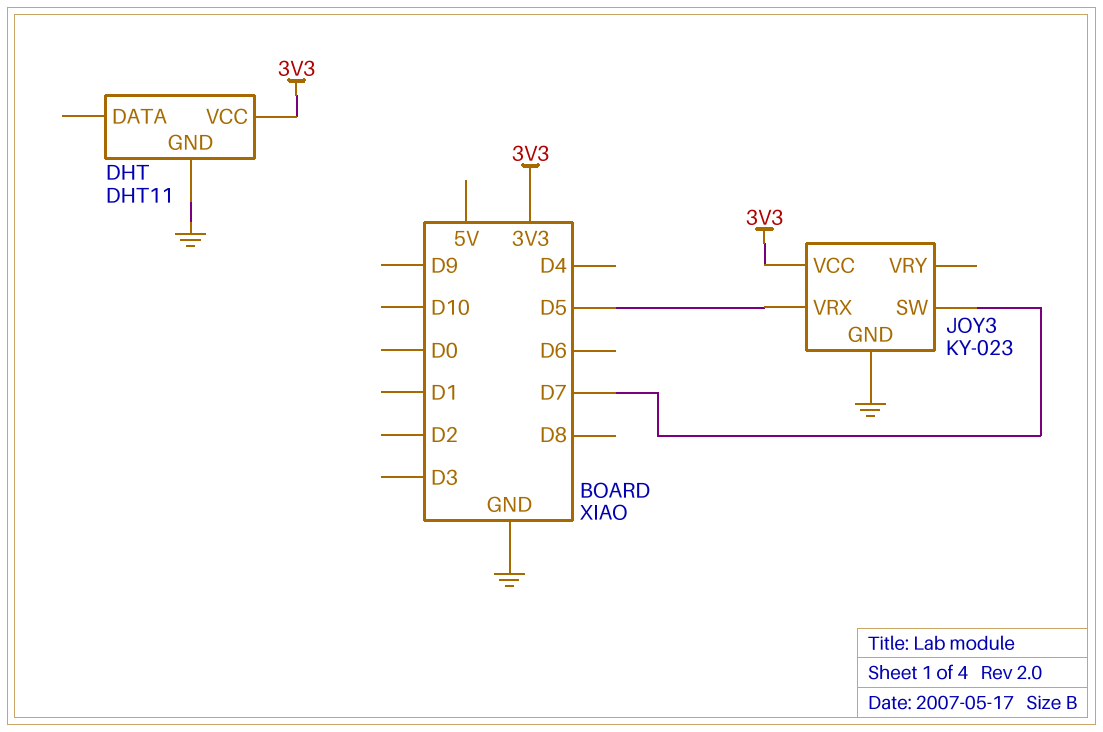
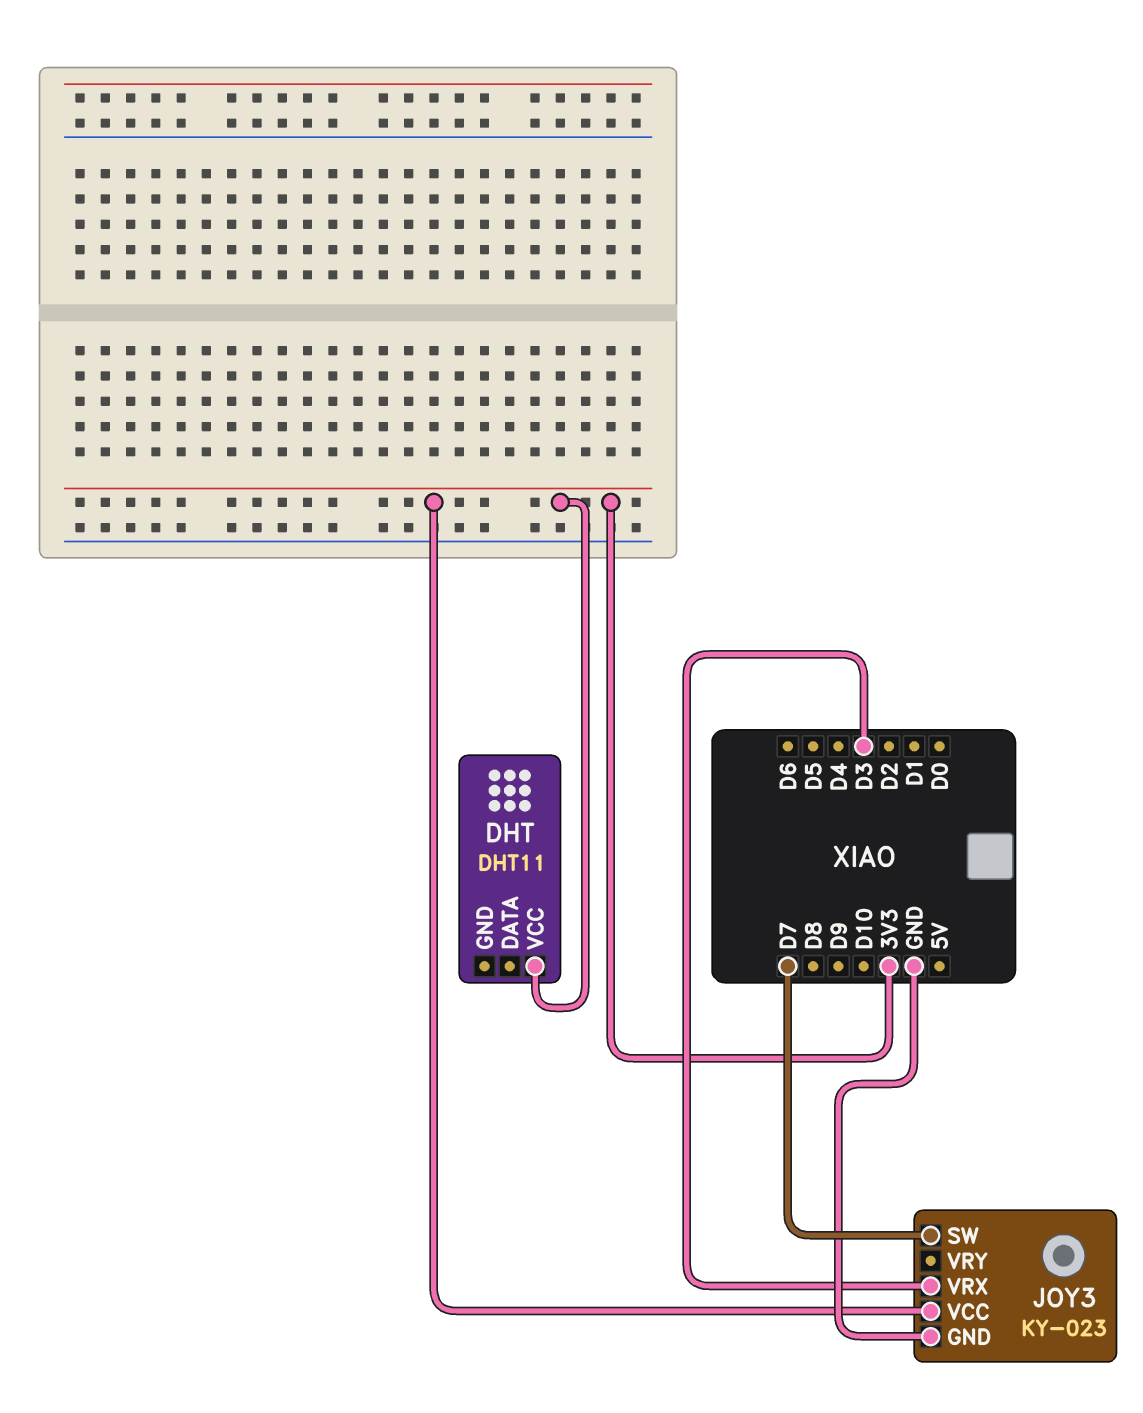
DHT pin GND: GND -> none
JOY3 pin VRX: D5 -> D3

